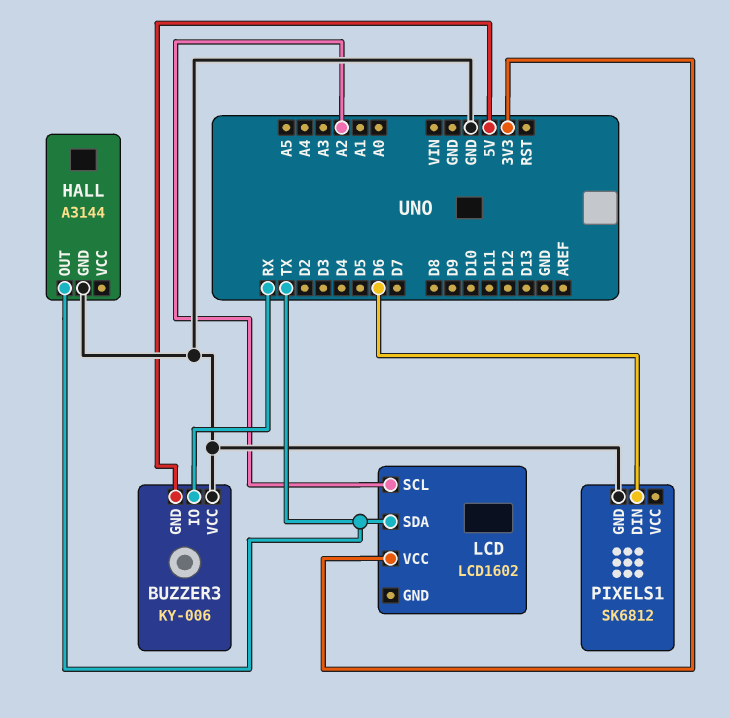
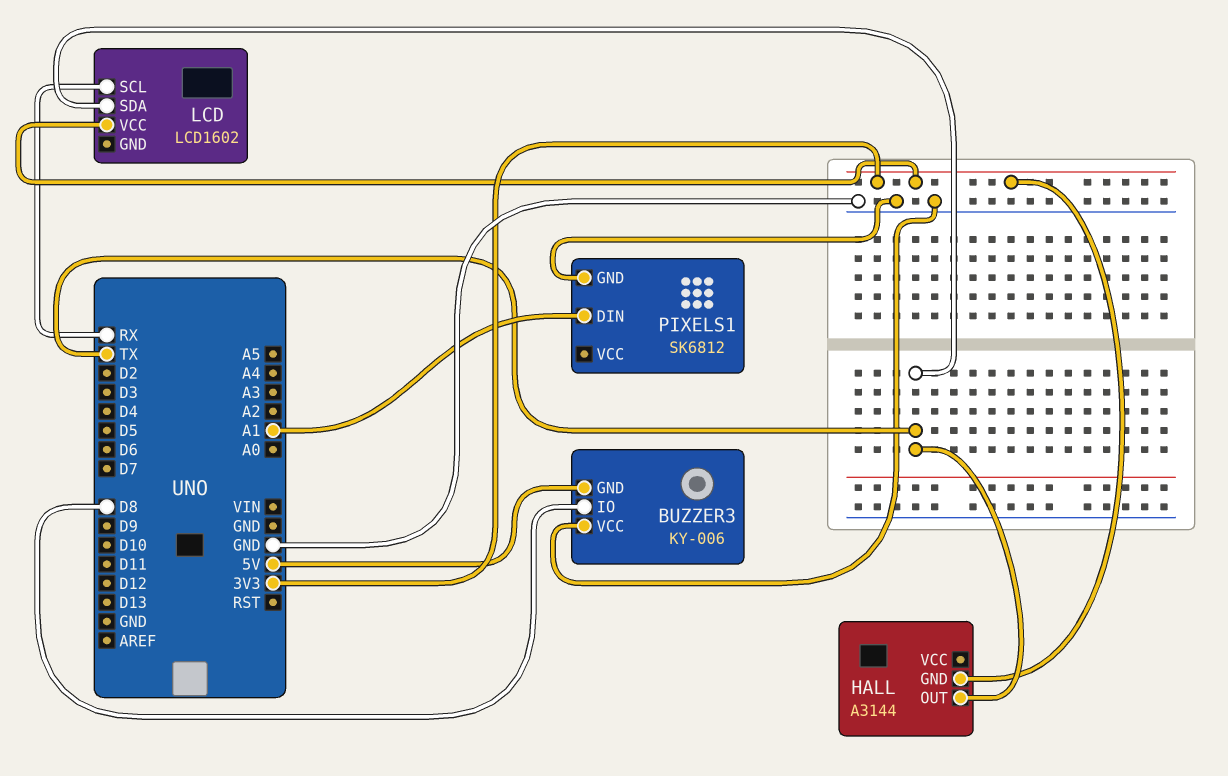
BUZZER3 pin IO: RX -> D8
HALL pin GND: GND -> 3V3
LCD pin SCL: A2 -> RX
PIXELS1 pin DIN: D6 -> A1

